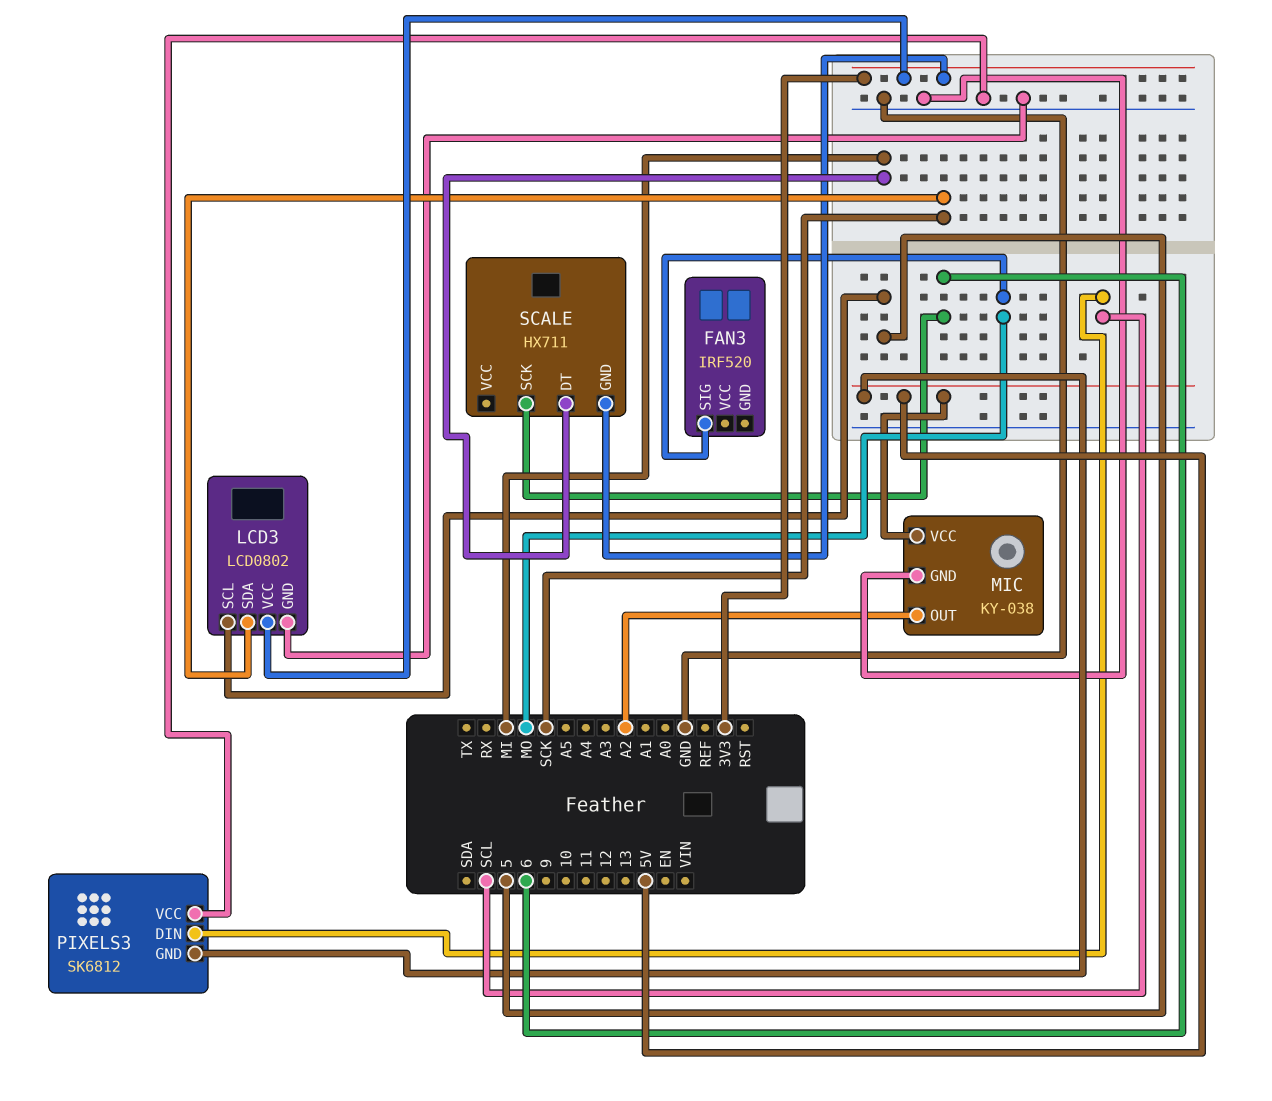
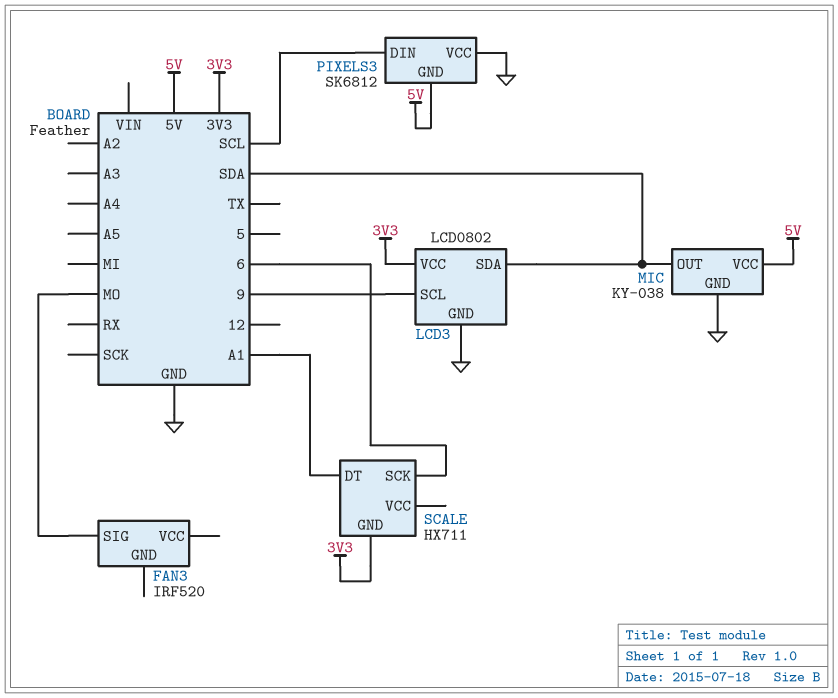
LCD3 pin SCL: 5 -> 9
LCD3 pin SDA: SCK -> SDA
MIC pin OUT: A2 -> SDA
SCALE pin DT: MI -> A1

